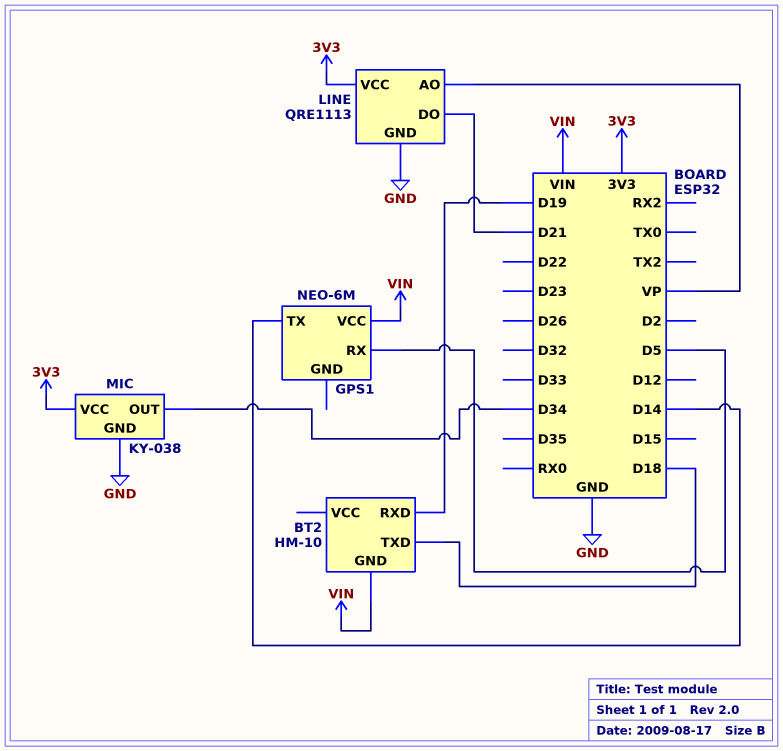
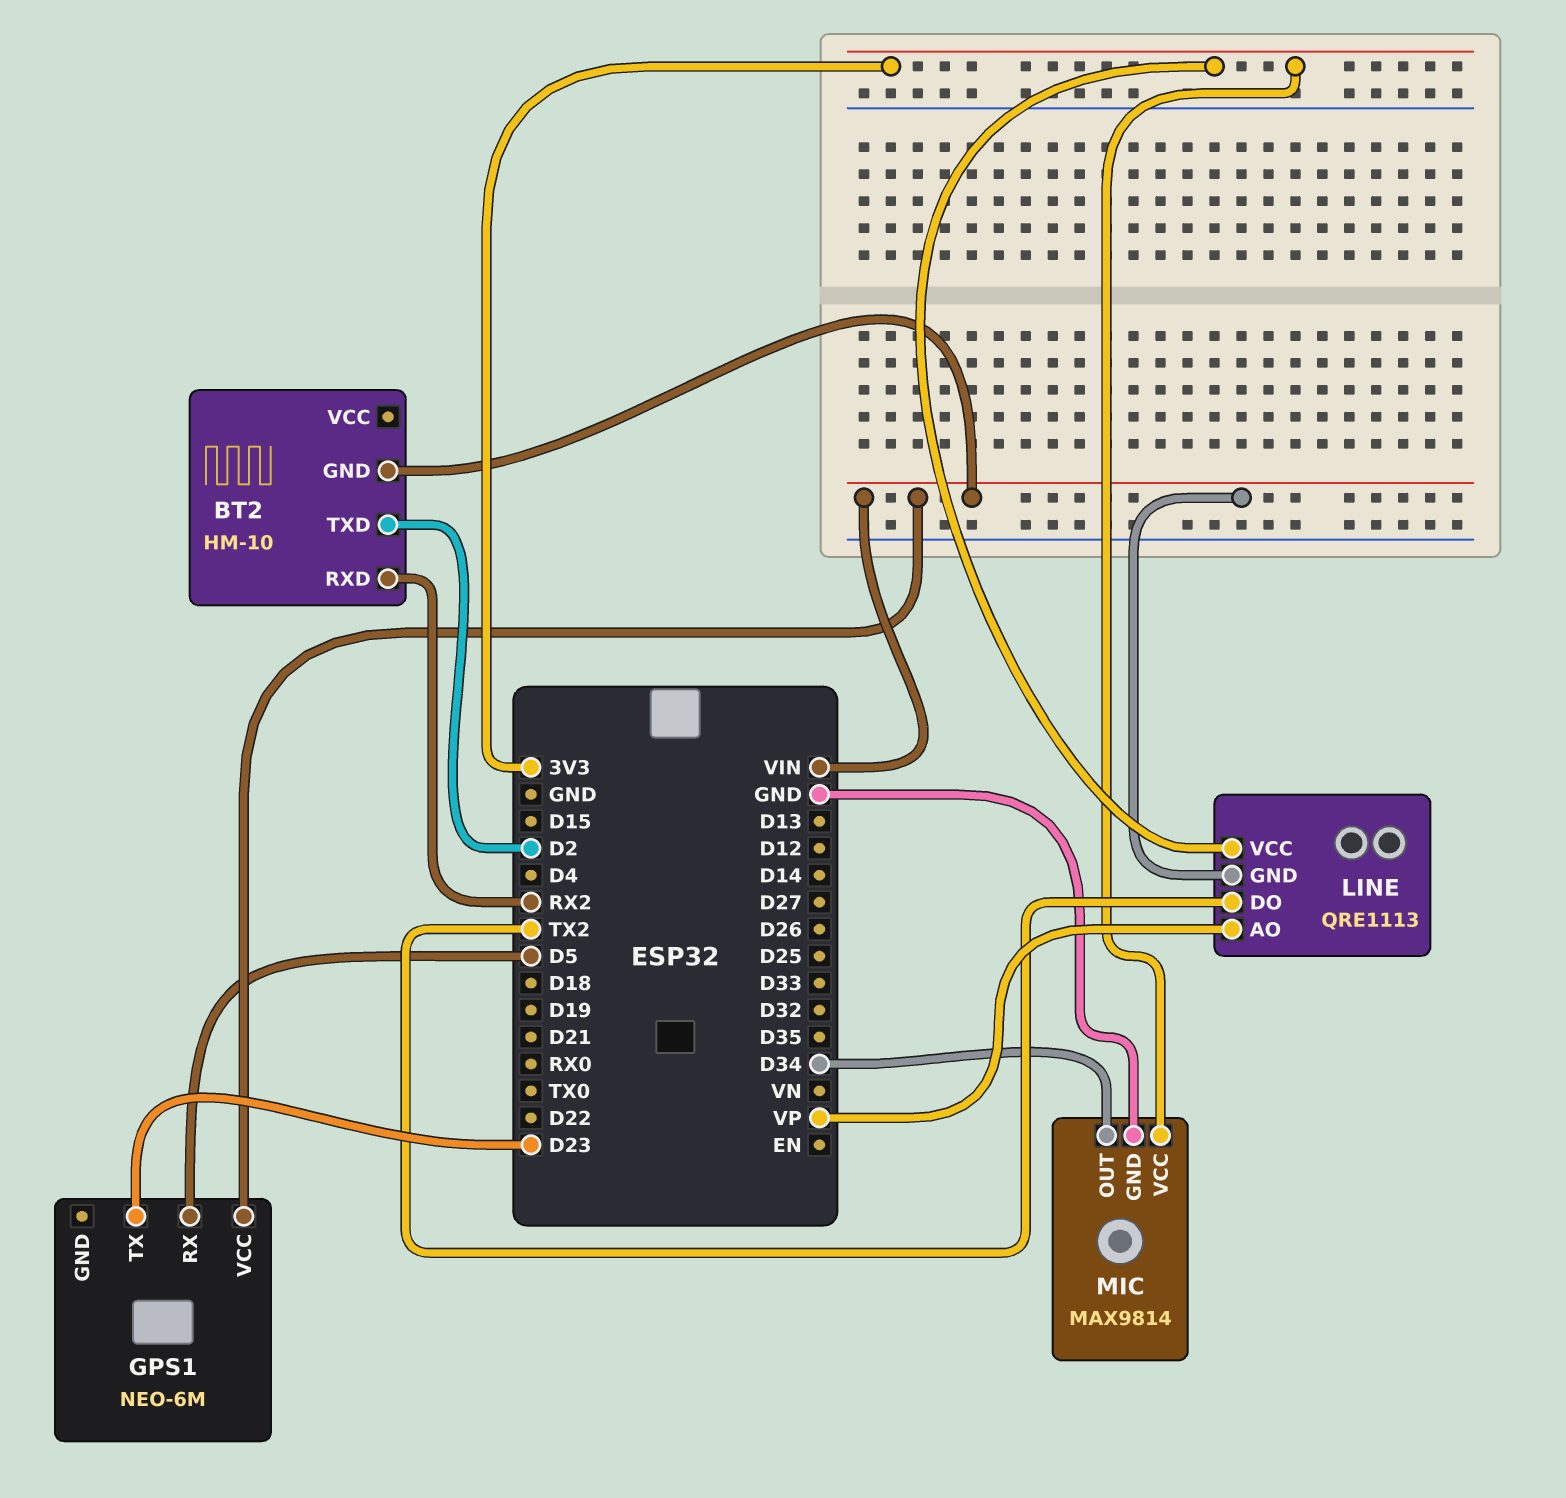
BT2 pin RXD: D19 -> RX2
BT2 pin TXD: D18 -> D2
GPS1 pin TX: D14 -> D23
LINE pin DO: D21 -> TX2
LINE pin GND: GND -> VIN
MIC: KY-038 -> MAX9814

